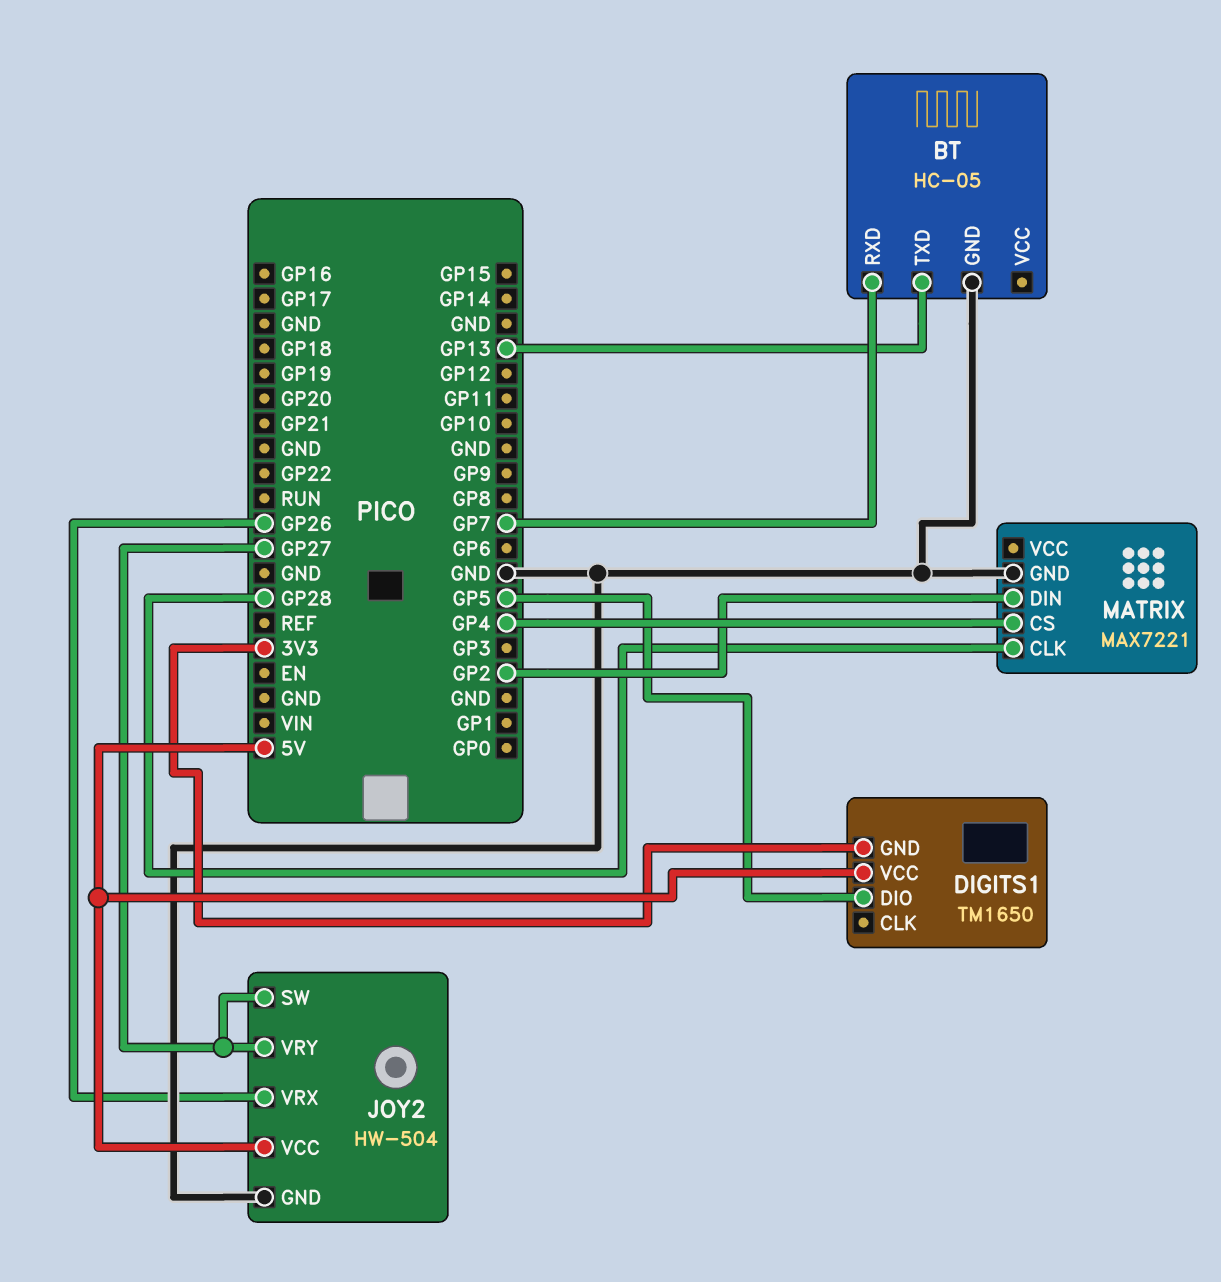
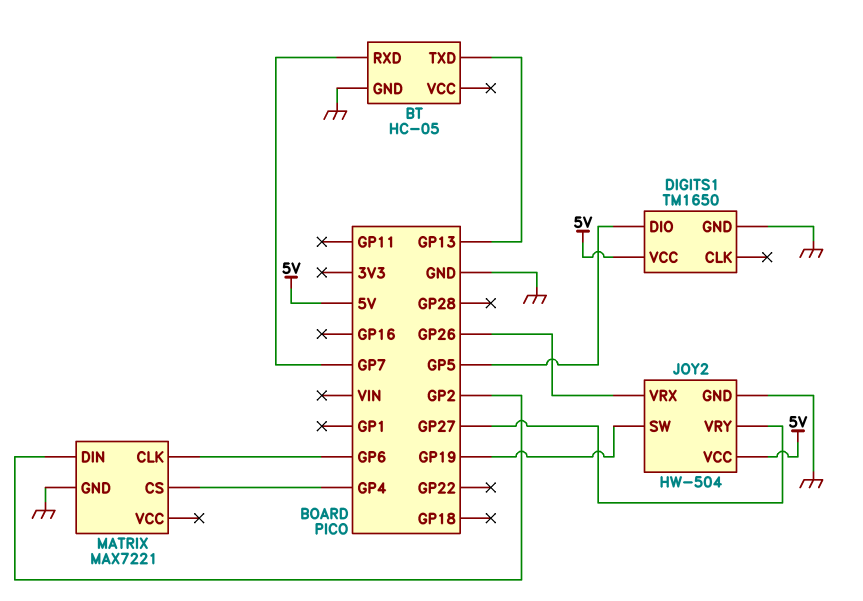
DIGITS1 pin GND: 3V3 -> GND
JOY2 pin SW: GP27 -> GP19
MATRIX pin CLK: GP28 -> GP6

